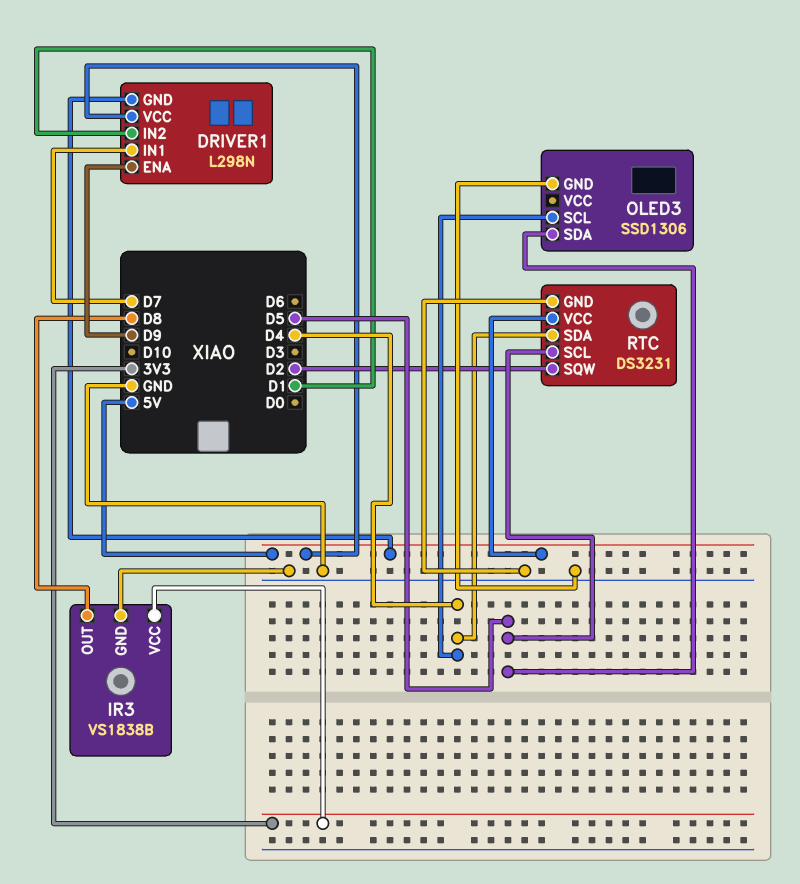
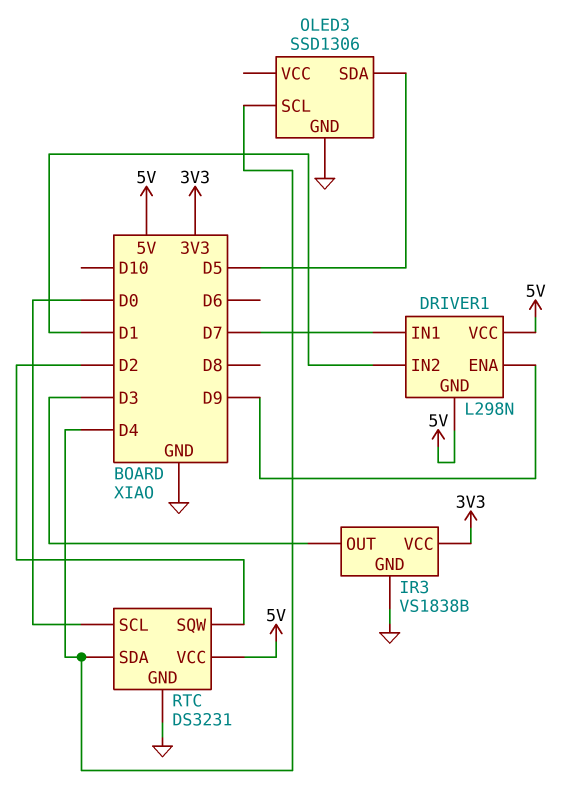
IR3 pin OUT: D8 -> D3
RTC pin SCL: D5 -> D0

